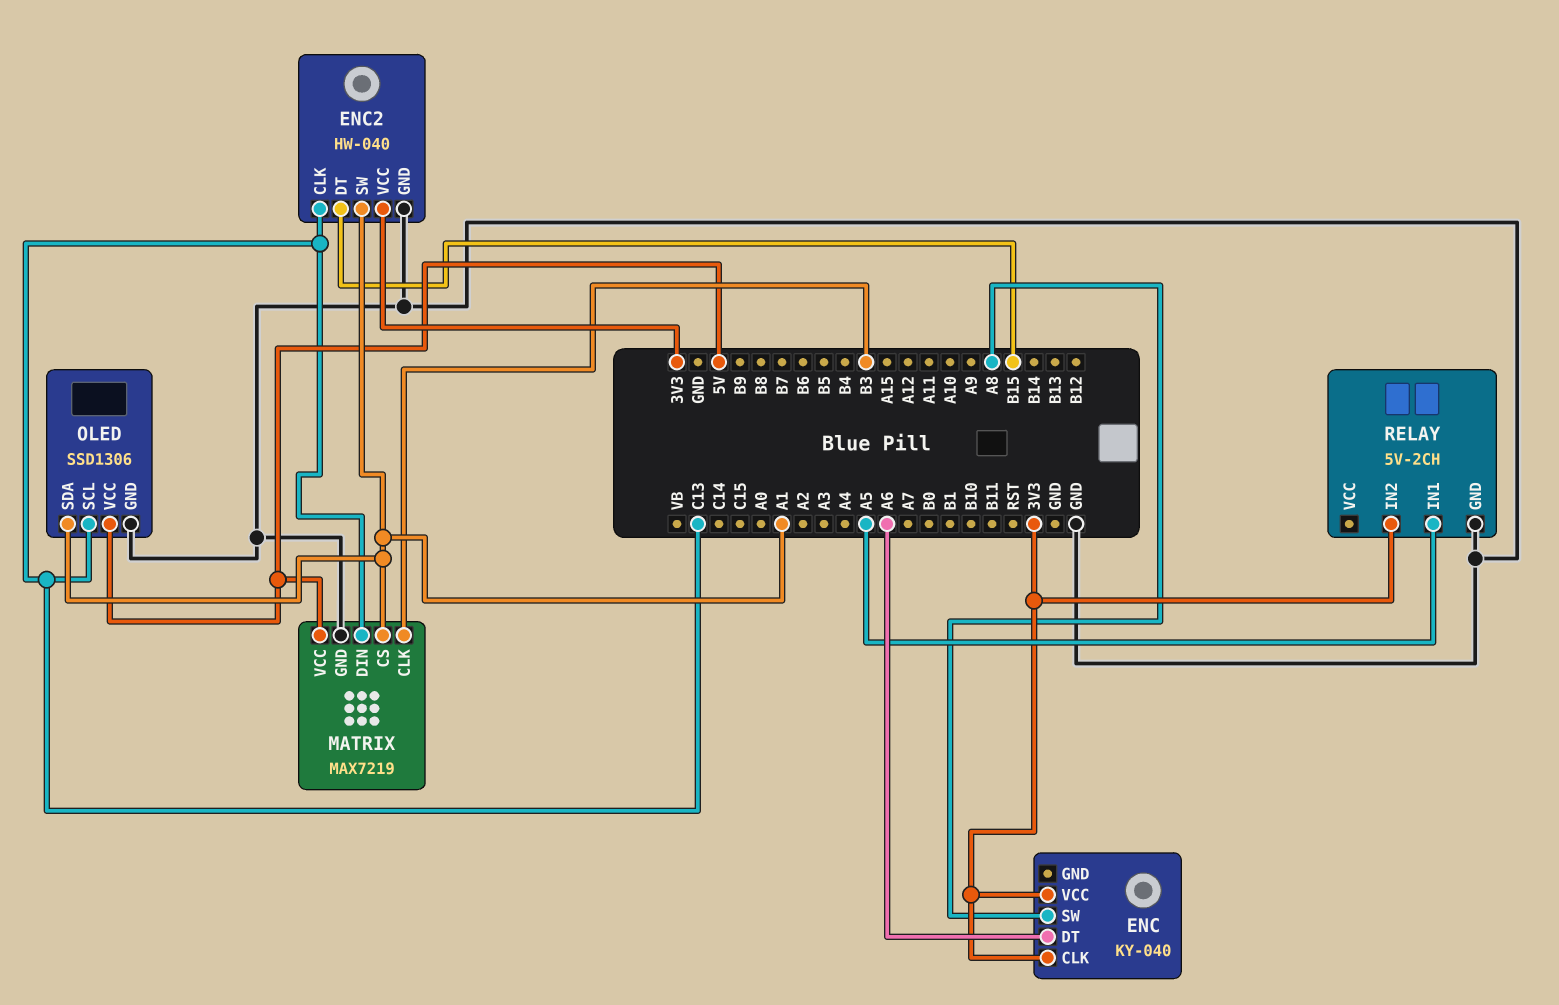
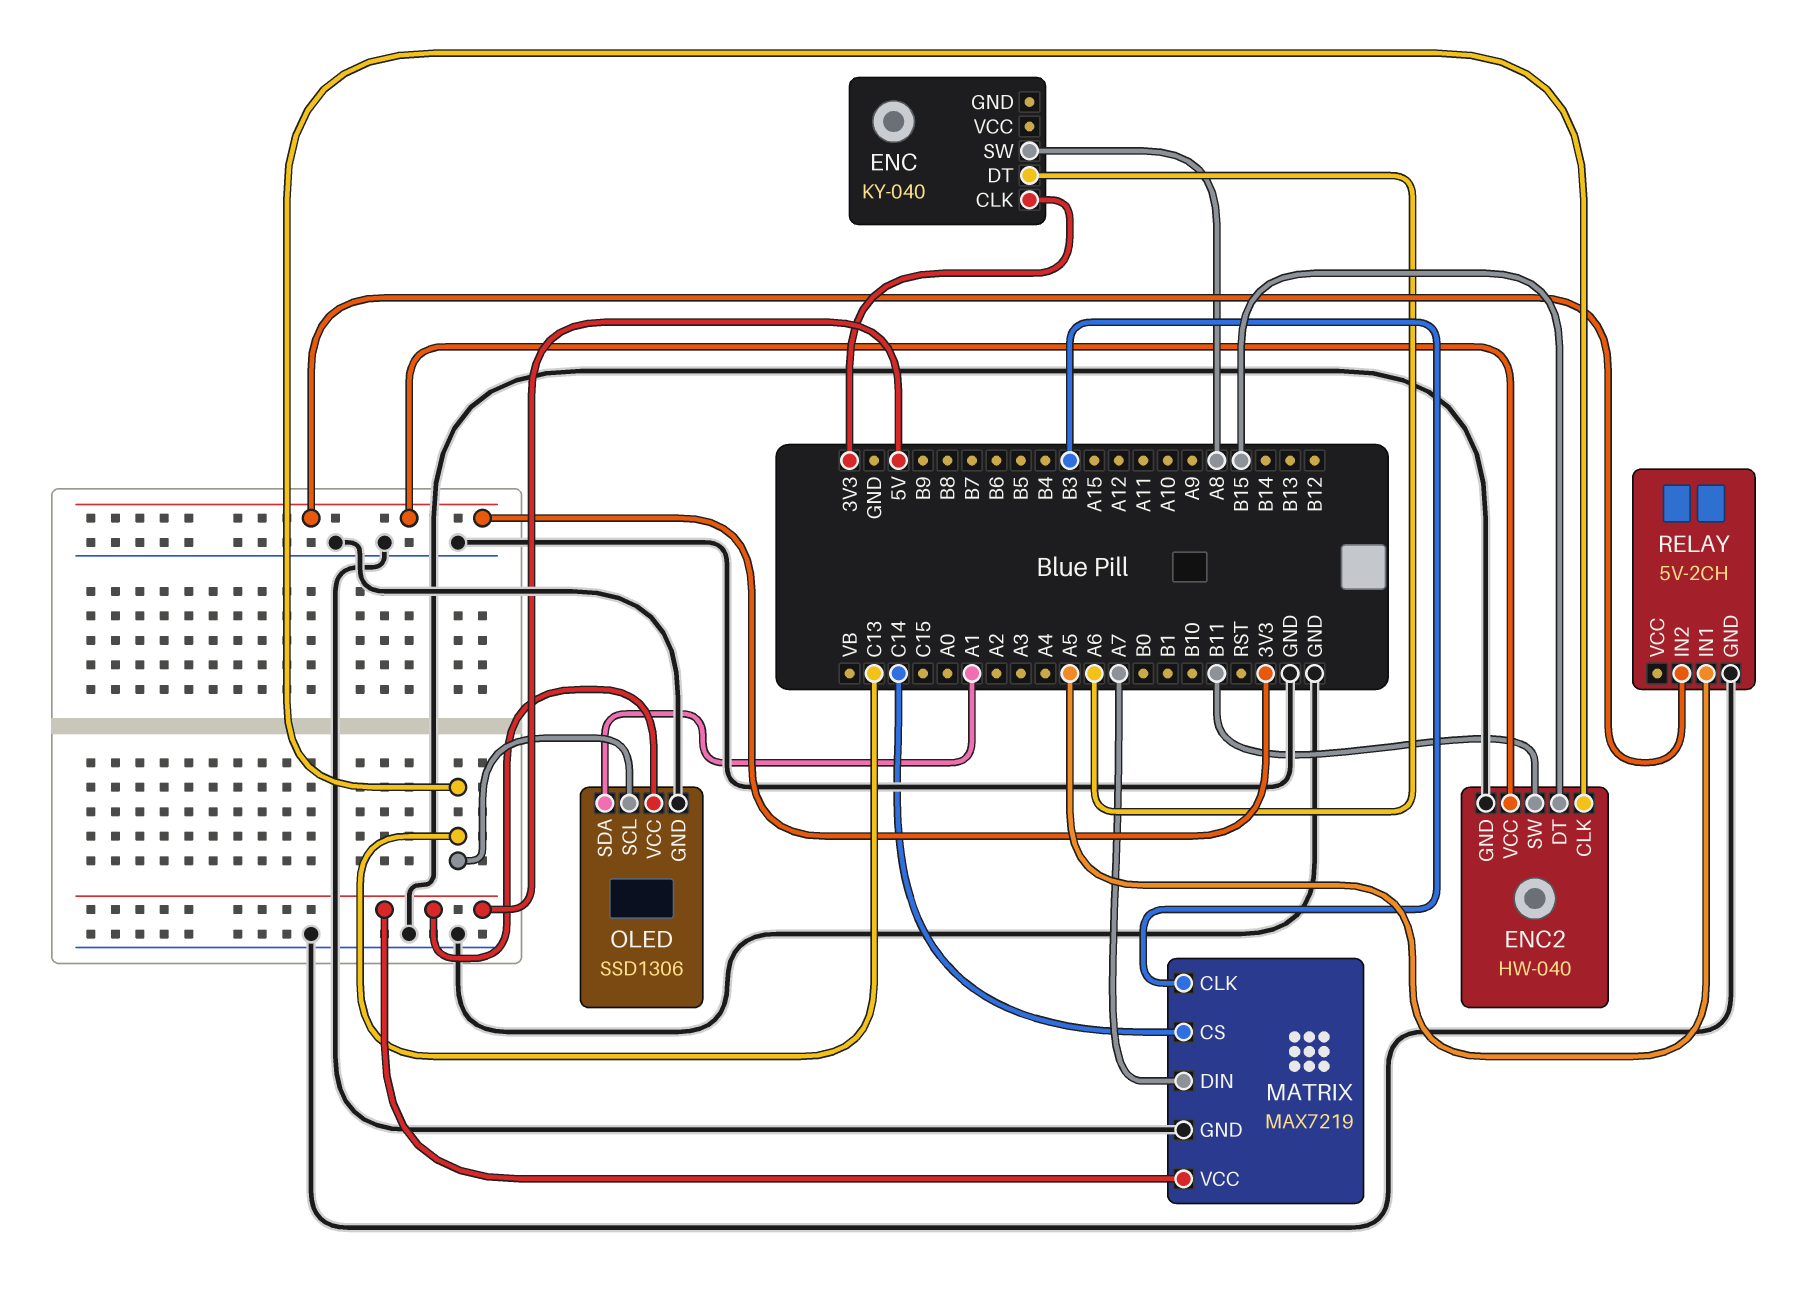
ENC pin VCC: 3V3 -> none
ENC2 pin SW: A1 -> B11
MATRIX pin CS: A1 -> C14
MATRIX pin DIN: C13 -> A7

